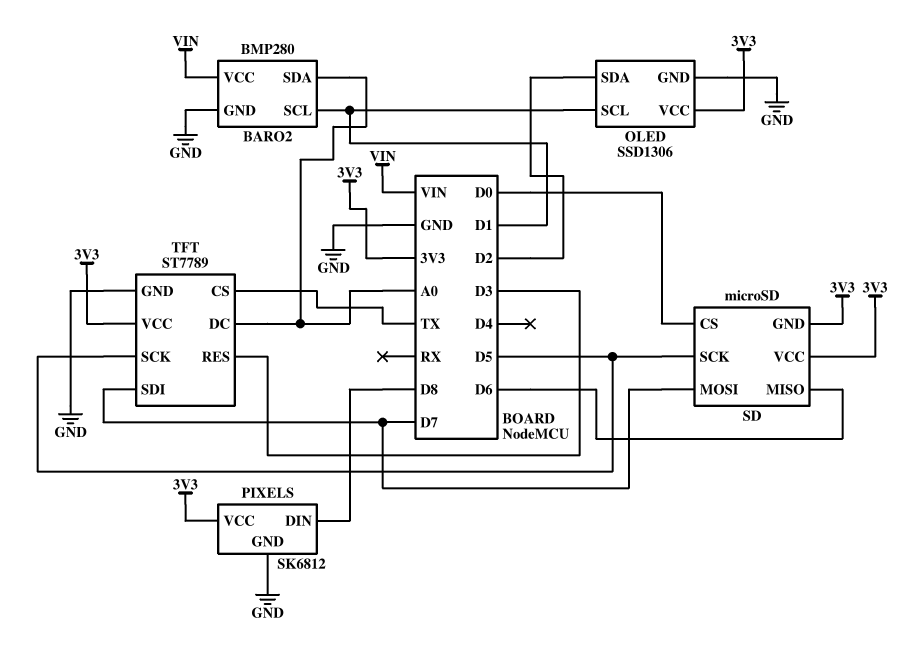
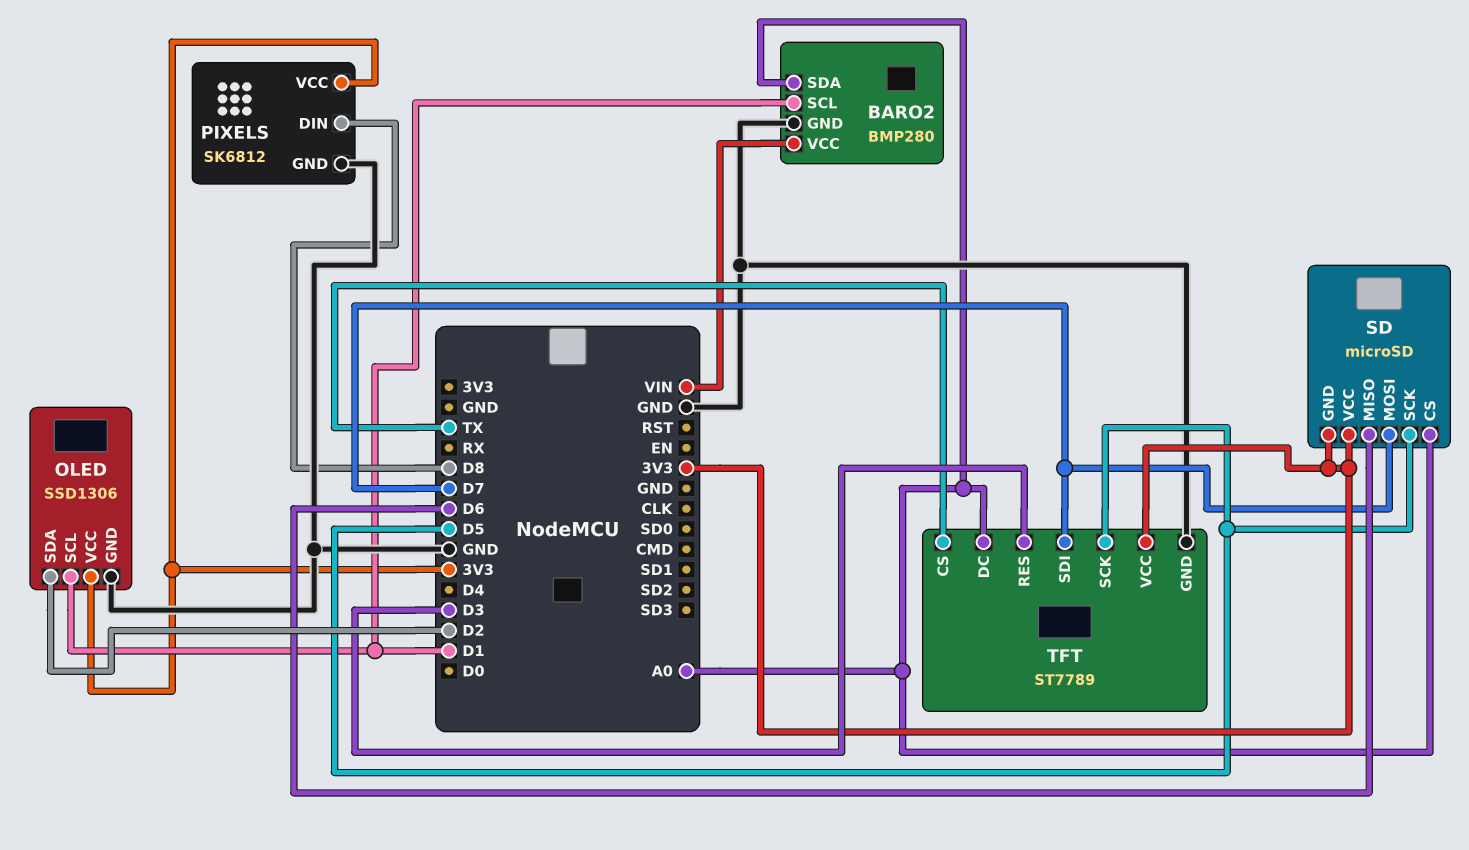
SD pin CS: D0 -> A0

